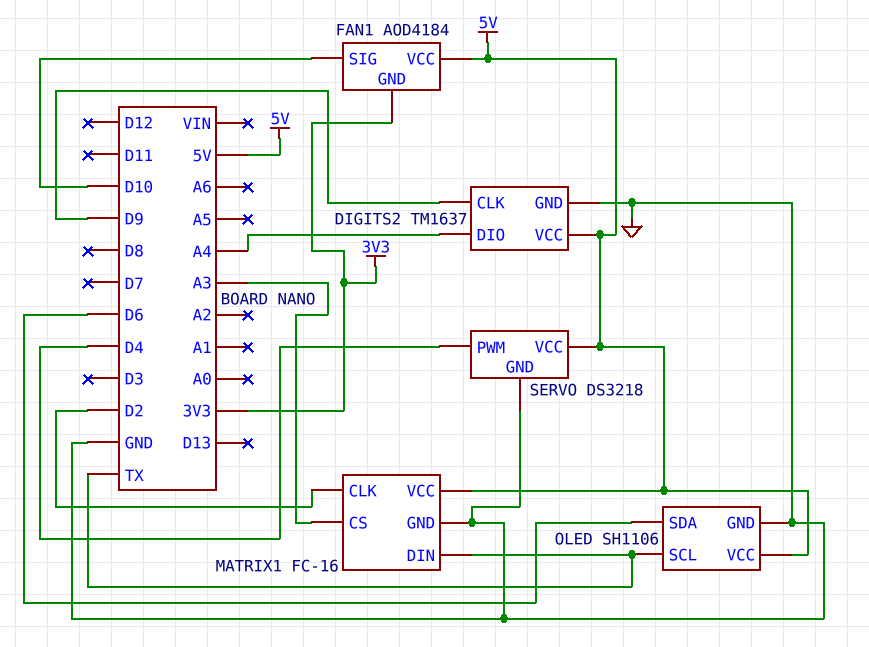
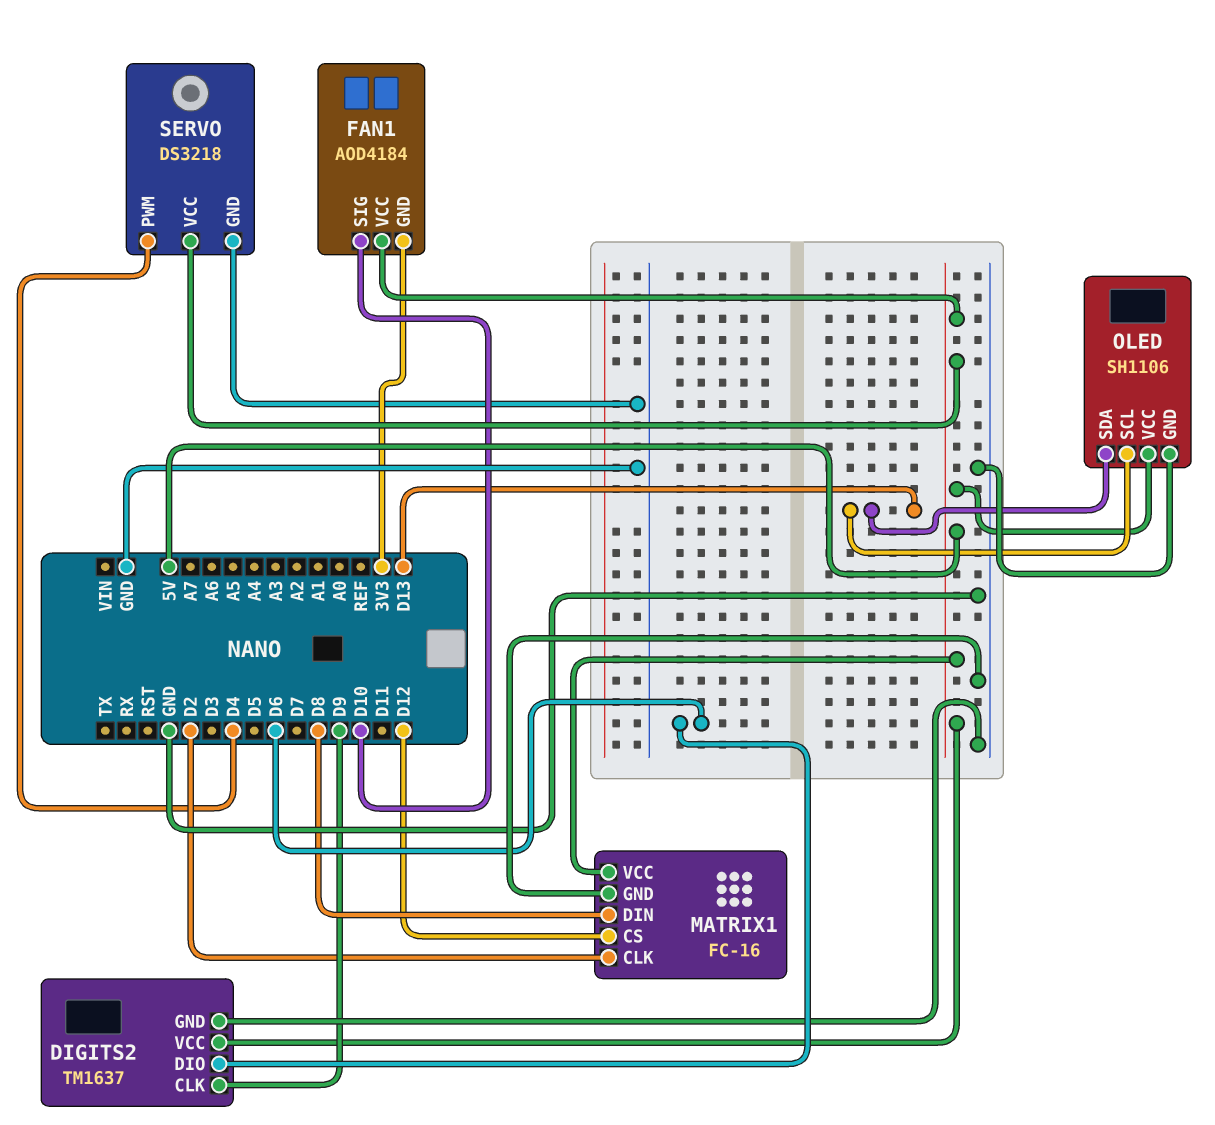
DIGITS2 pin DIO: A4 -> D6
MATRIX1 pin CS: A3 -> D12
MATRIX1 pin DIN: TX -> D8
OLED pin SCL: TX -> D13
OLED pin SDA: D6 -> D13

